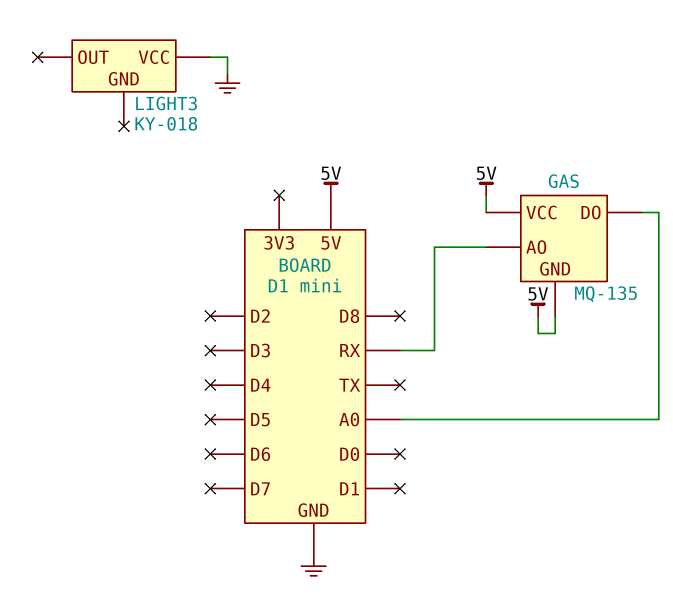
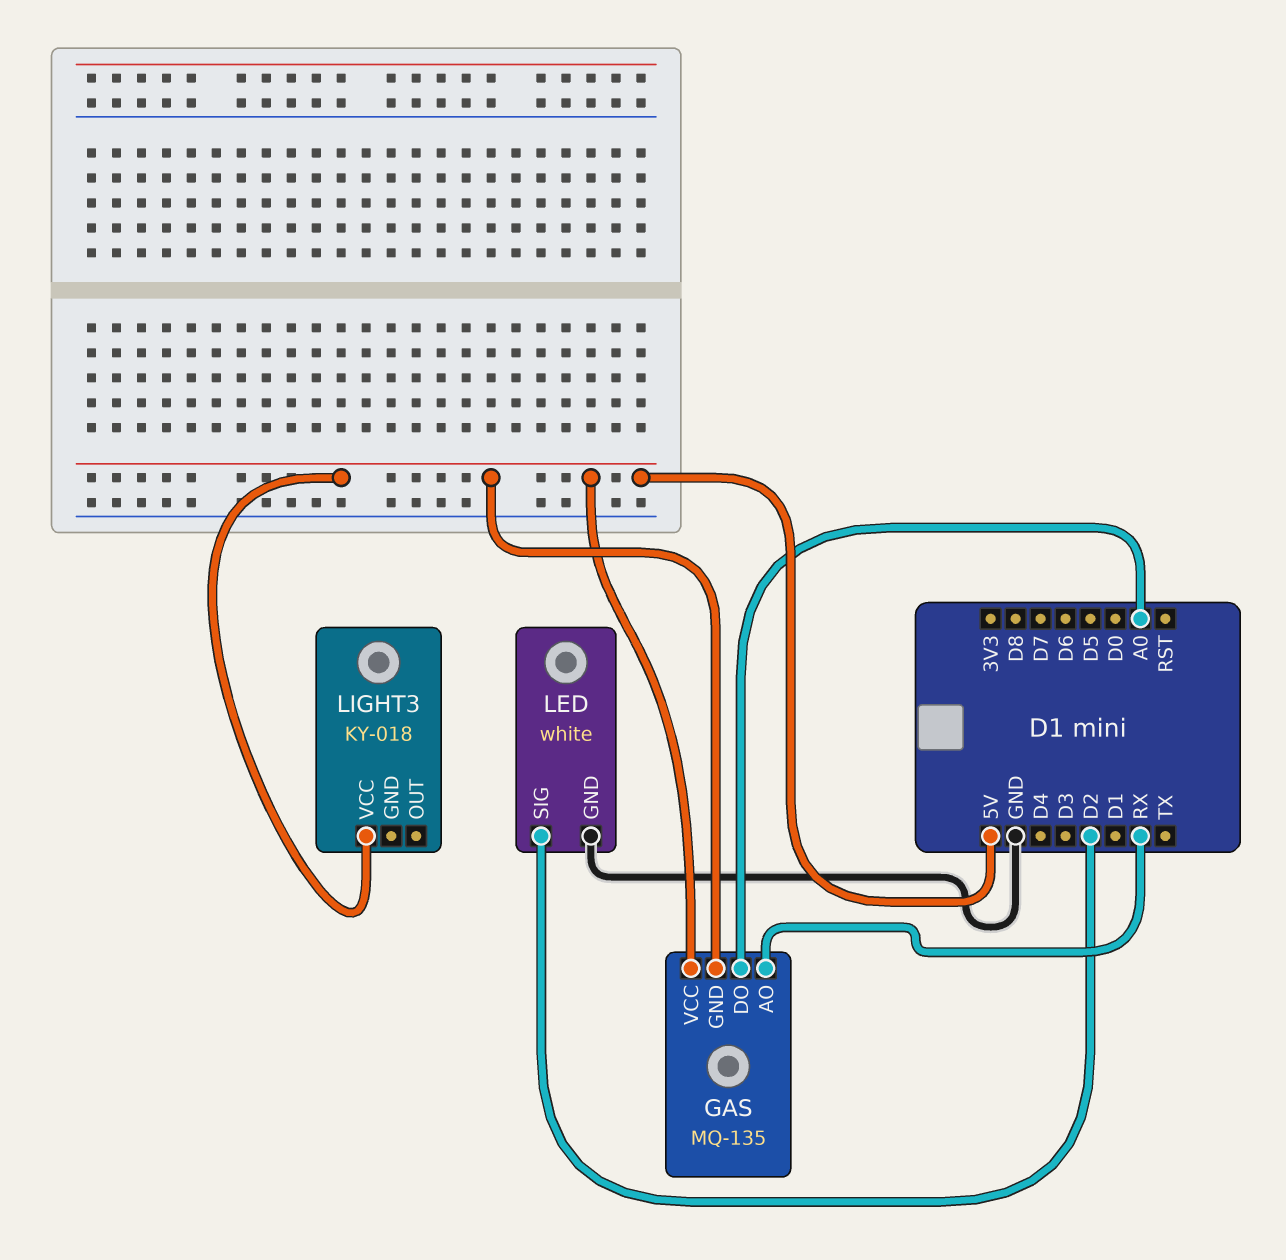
LED: none -> white
LED pin GND: none -> GND
LED pin SIG: none -> D2
LIGHT3 pin VCC: GND -> 5V

